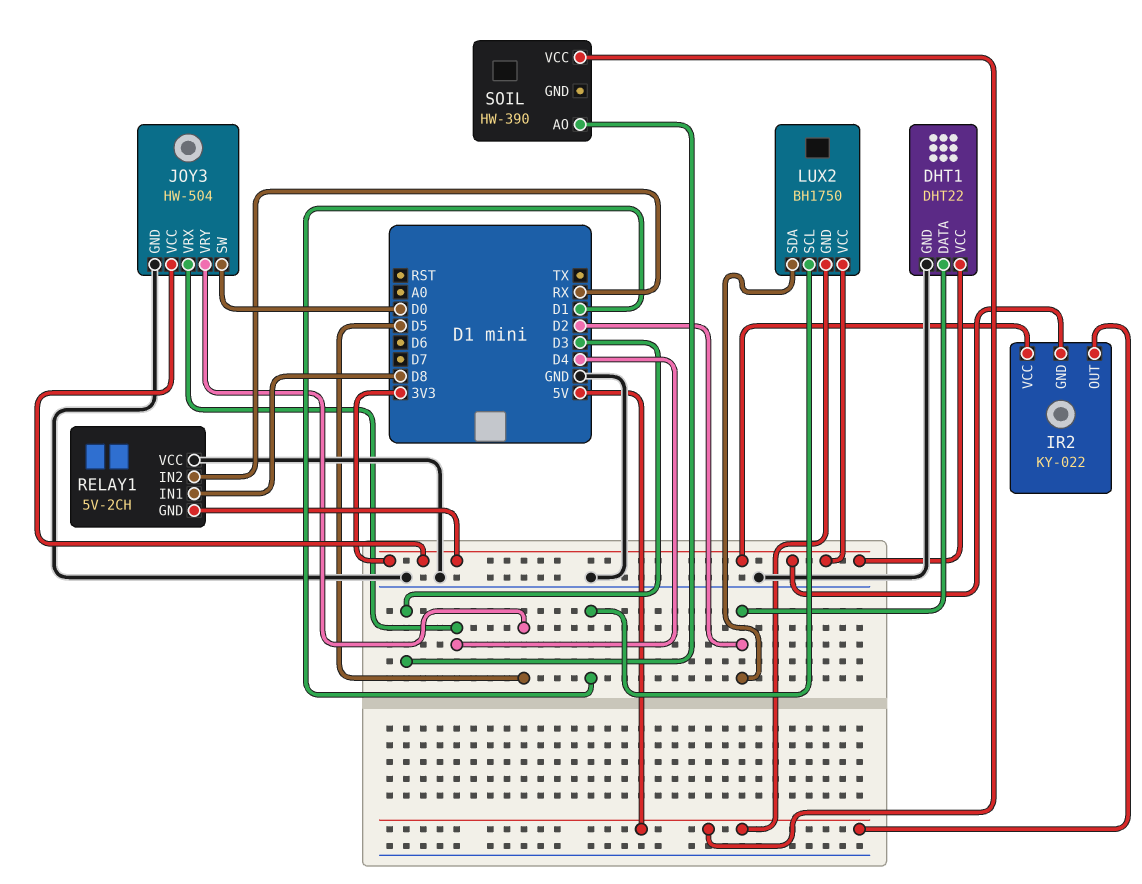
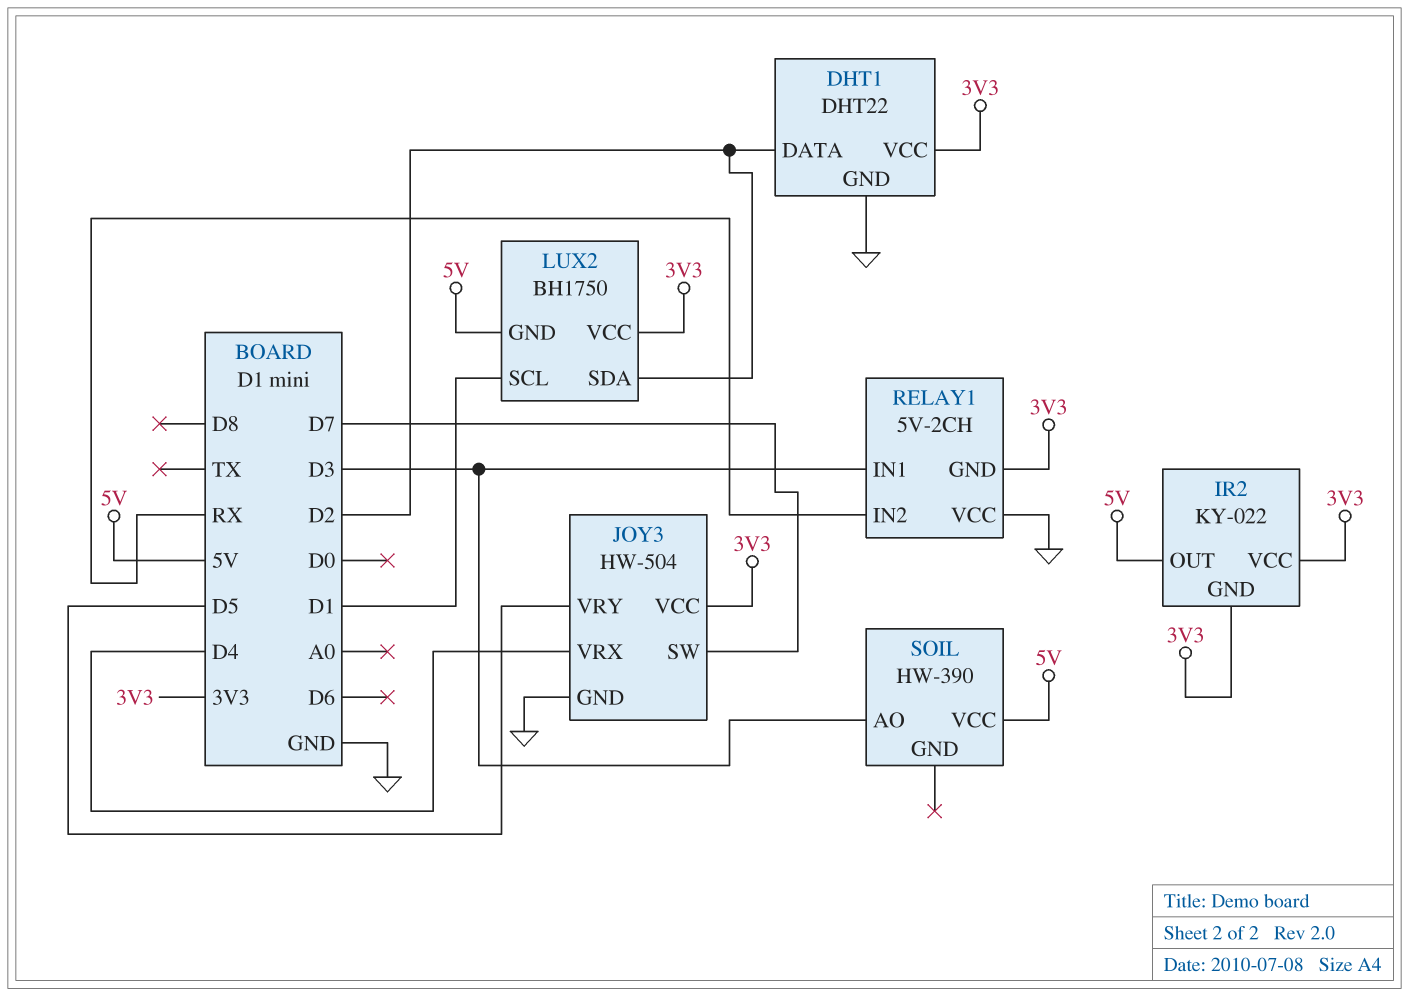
JOY3 pin SW: D0 -> D7
RELAY1 pin IN1: D8 -> D3

